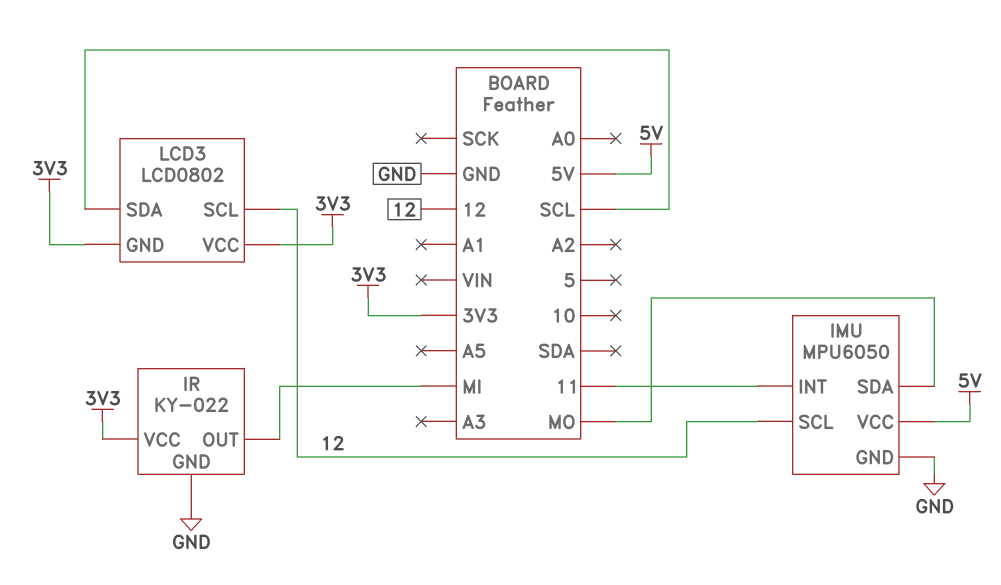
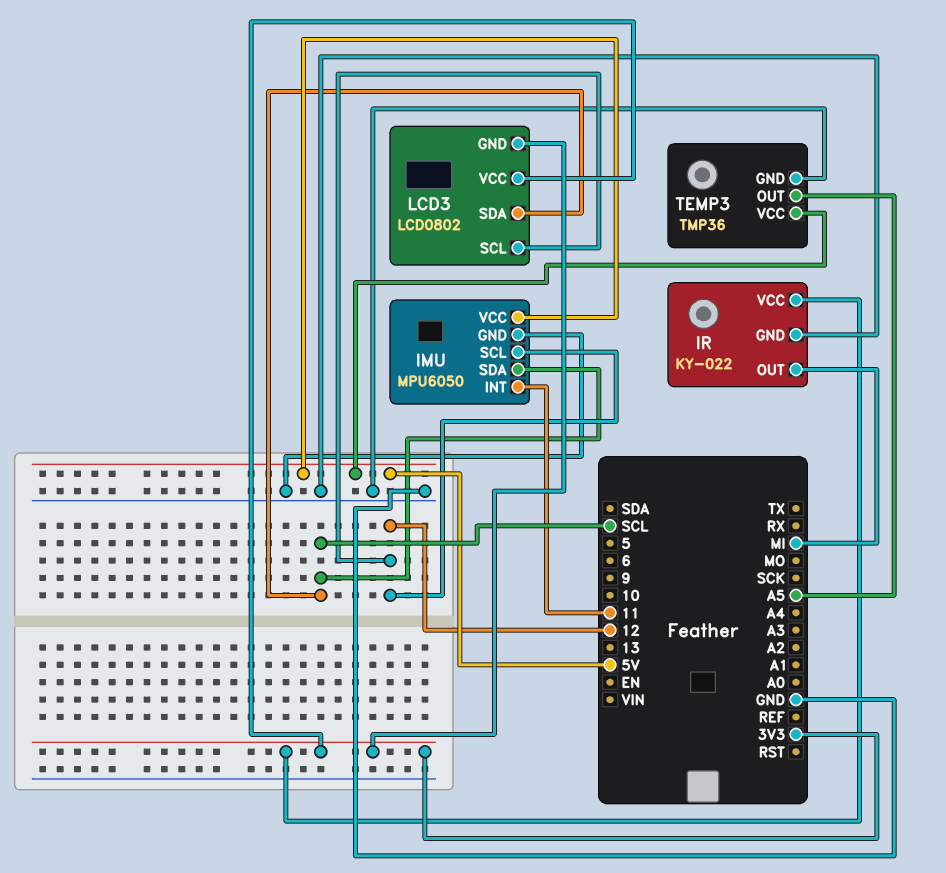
IMU pin SDA: MO -> SCL
TEMP3: none -> TMP36
TEMP3 pin GND: none -> GND
TEMP3 pin OUT: none -> A5
TEMP3 pin VCC: none -> 5V

